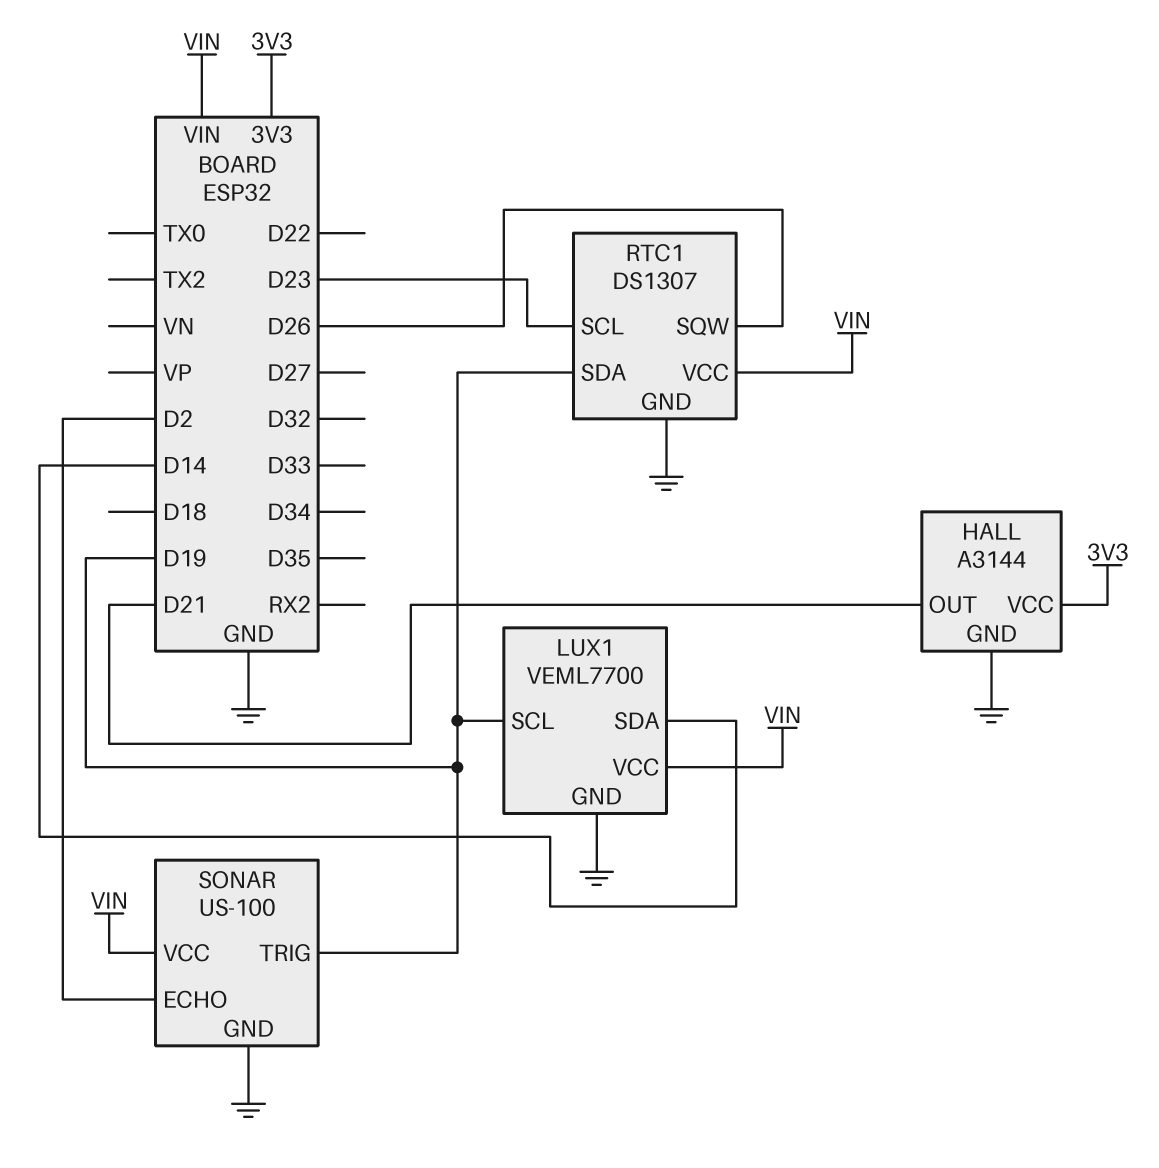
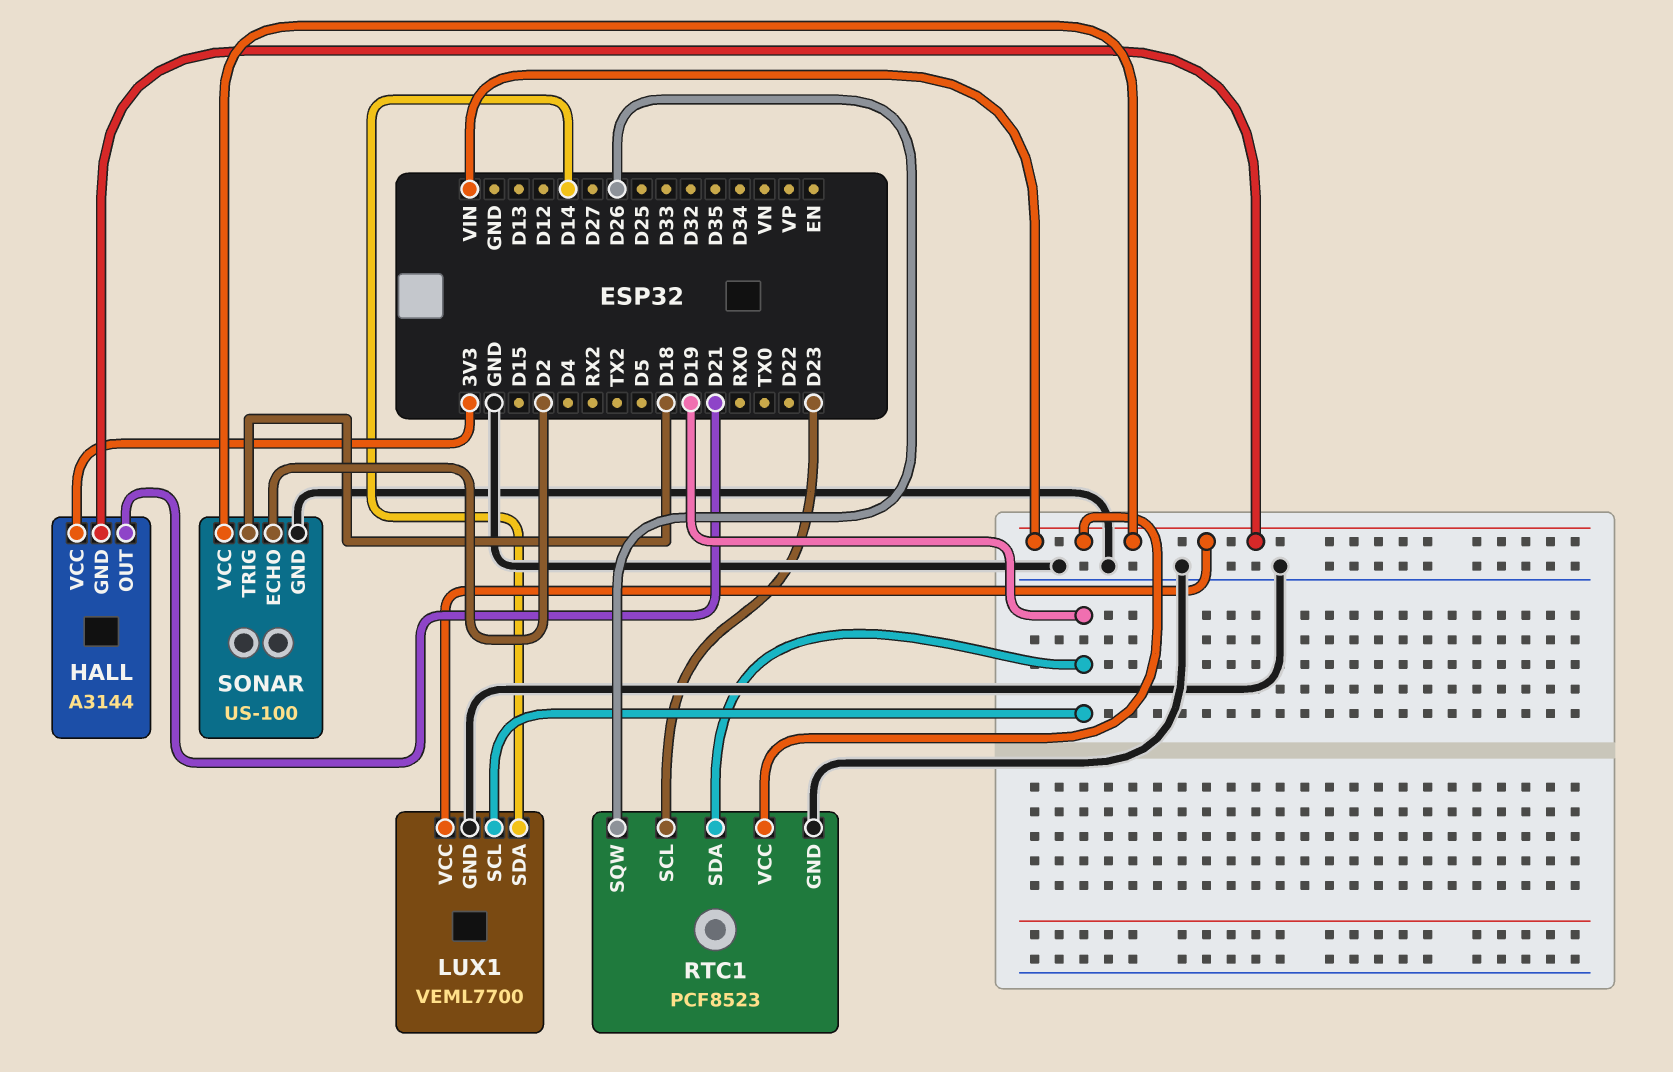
HALL pin GND: GND -> VIN
RTC1: DS1307 -> PCF8523
SONAR pin TRIG: D19 -> D18

